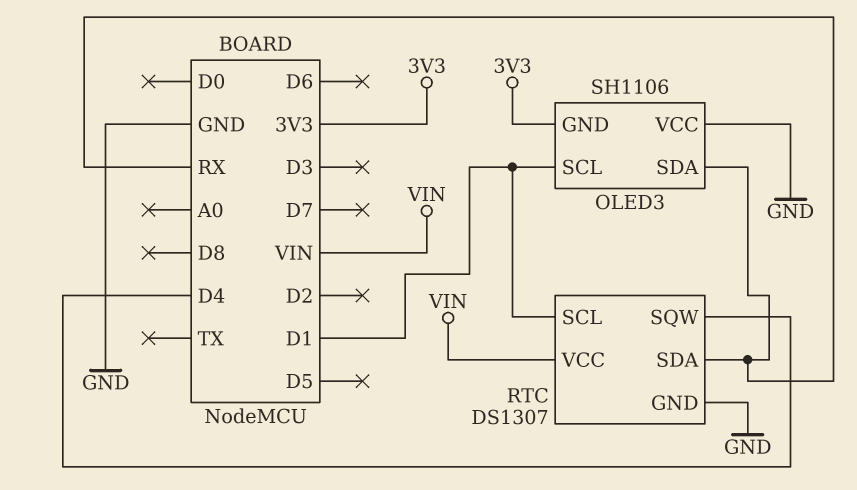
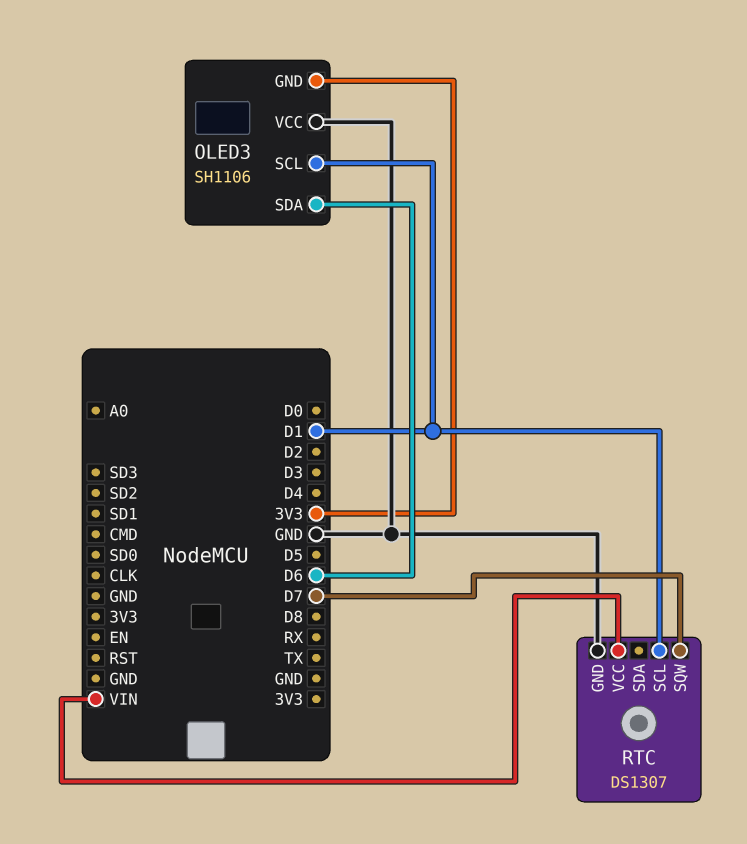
OLED3 pin SDA: RX -> D6
RTC pin SDA: RX -> none
RTC pin SQW: D4 -> D7

